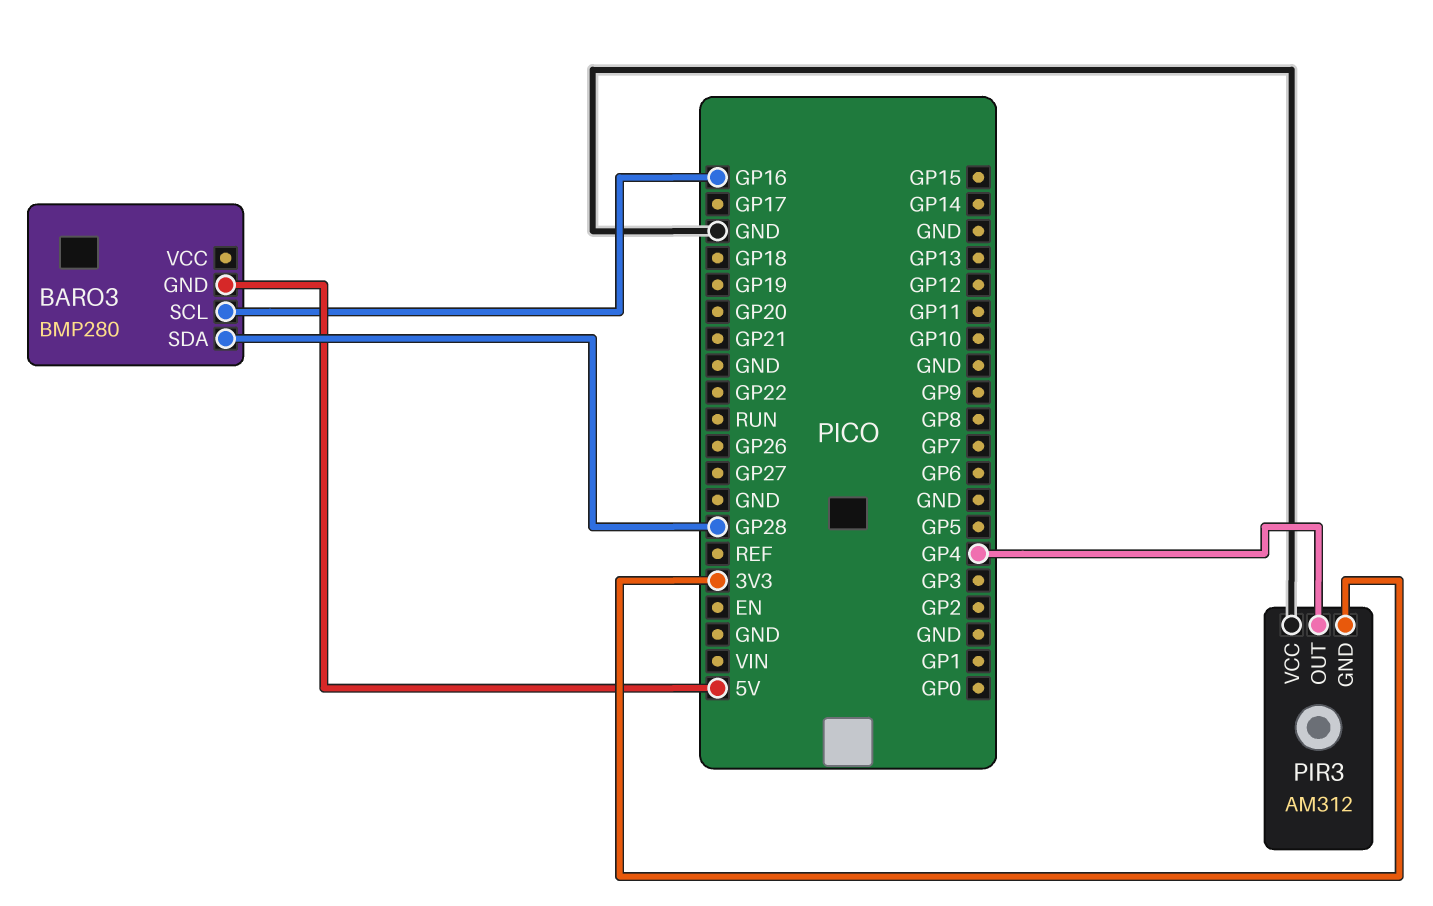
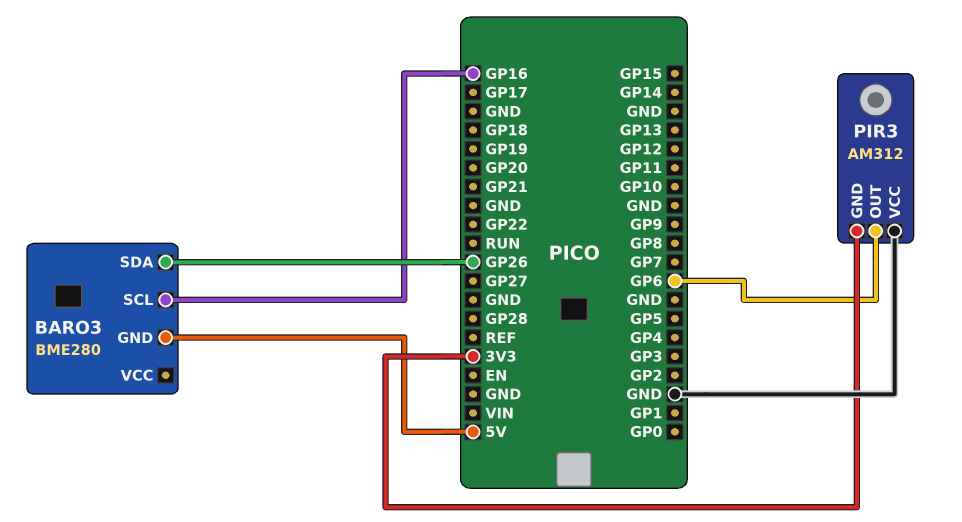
BARO3: BMP280 -> BME280
BARO3 pin SDA: GP28 -> GP26
PIR3 pin OUT: GP4 -> GP6

